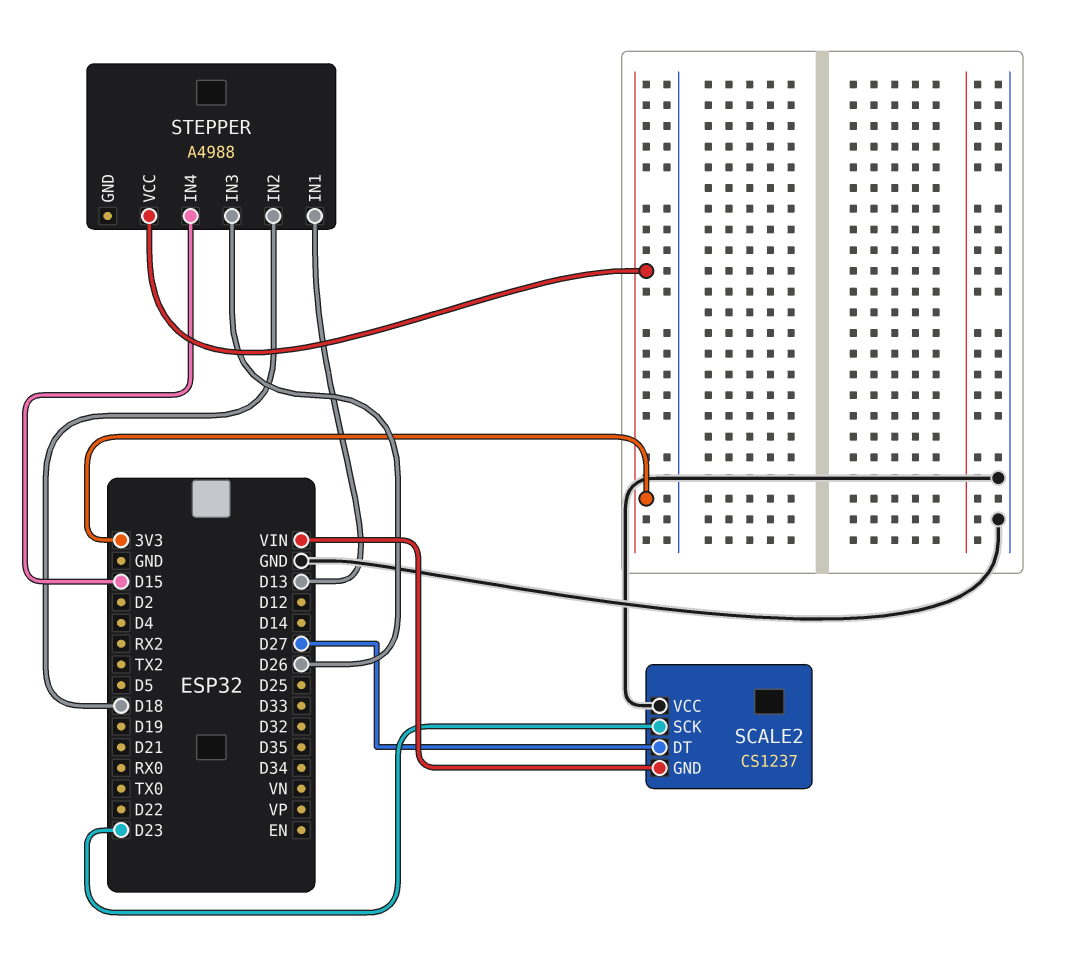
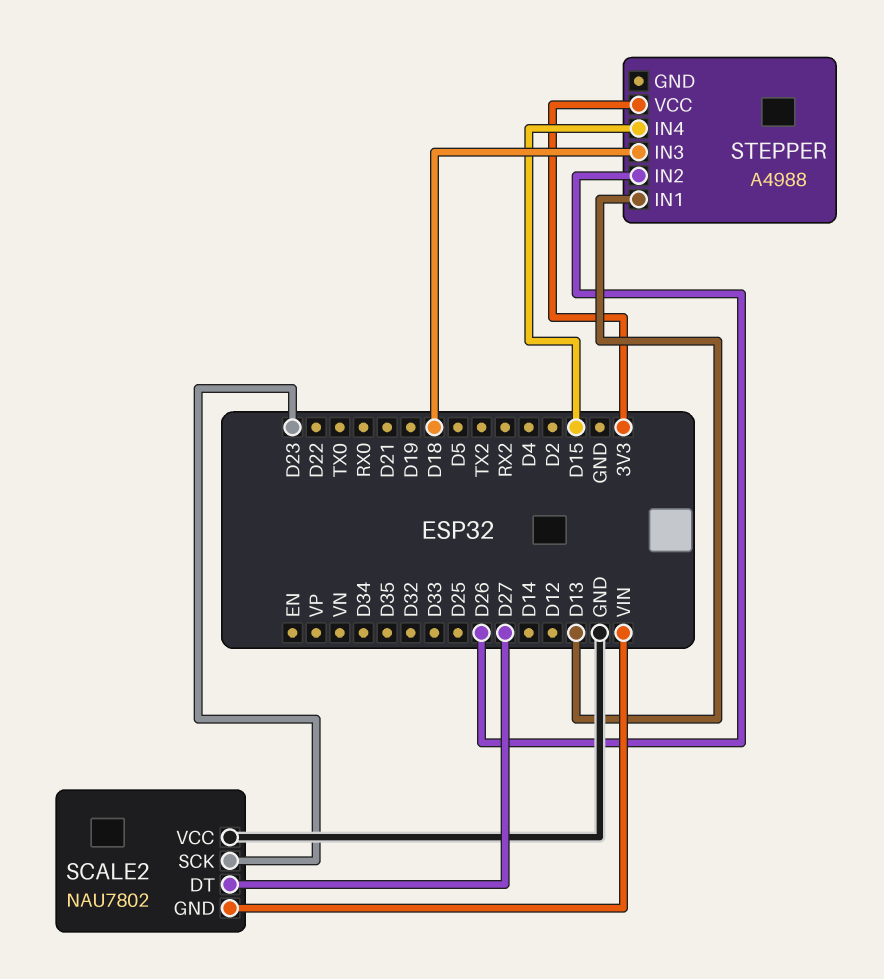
SCALE2: CS1237 -> NAU7802
STEPPER pin IN2: D18 -> D26
STEPPER pin IN3: D26 -> D18

